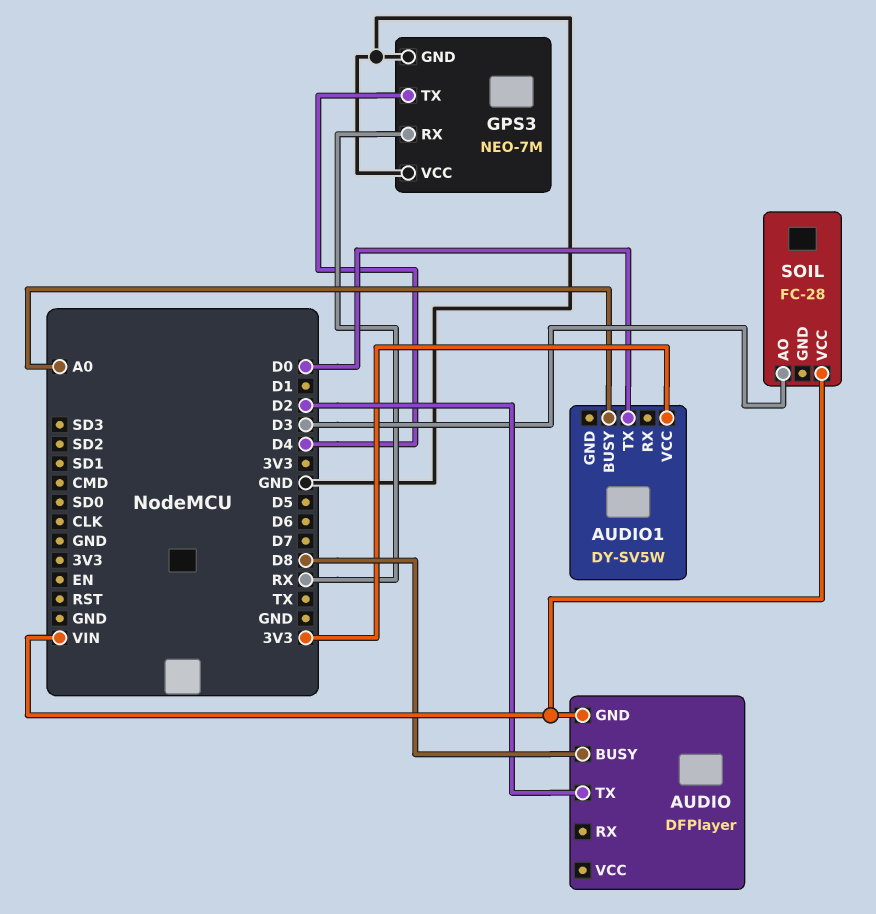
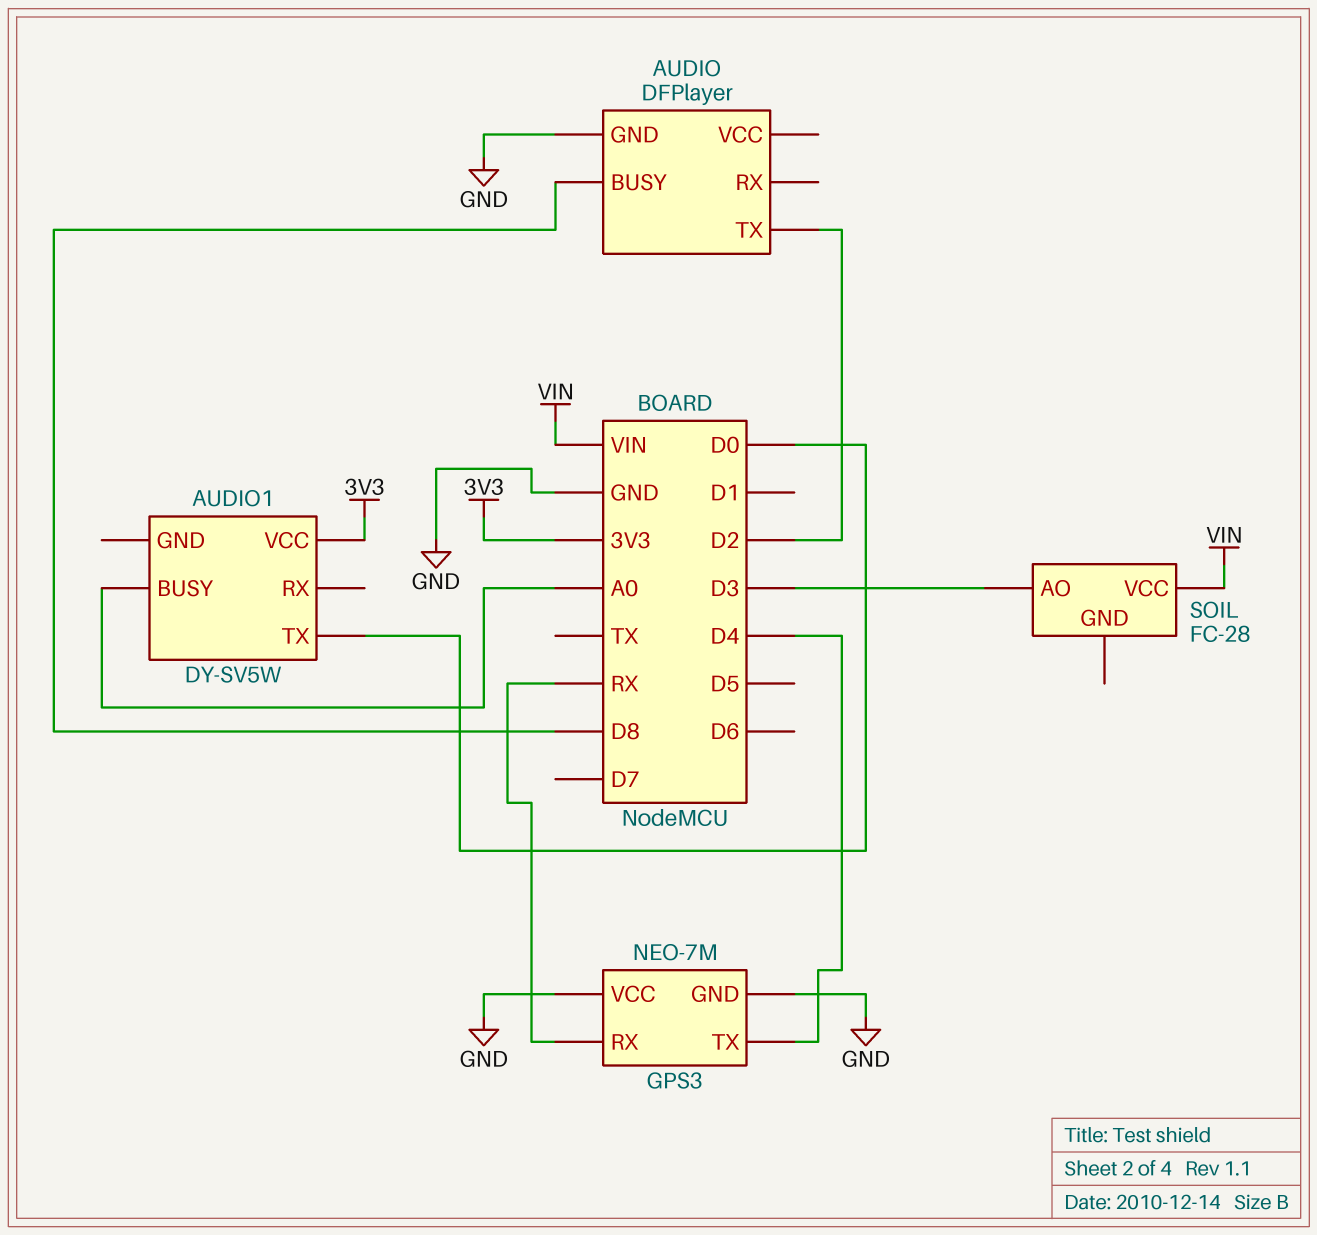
AUDIO pin GND: VIN -> GND

